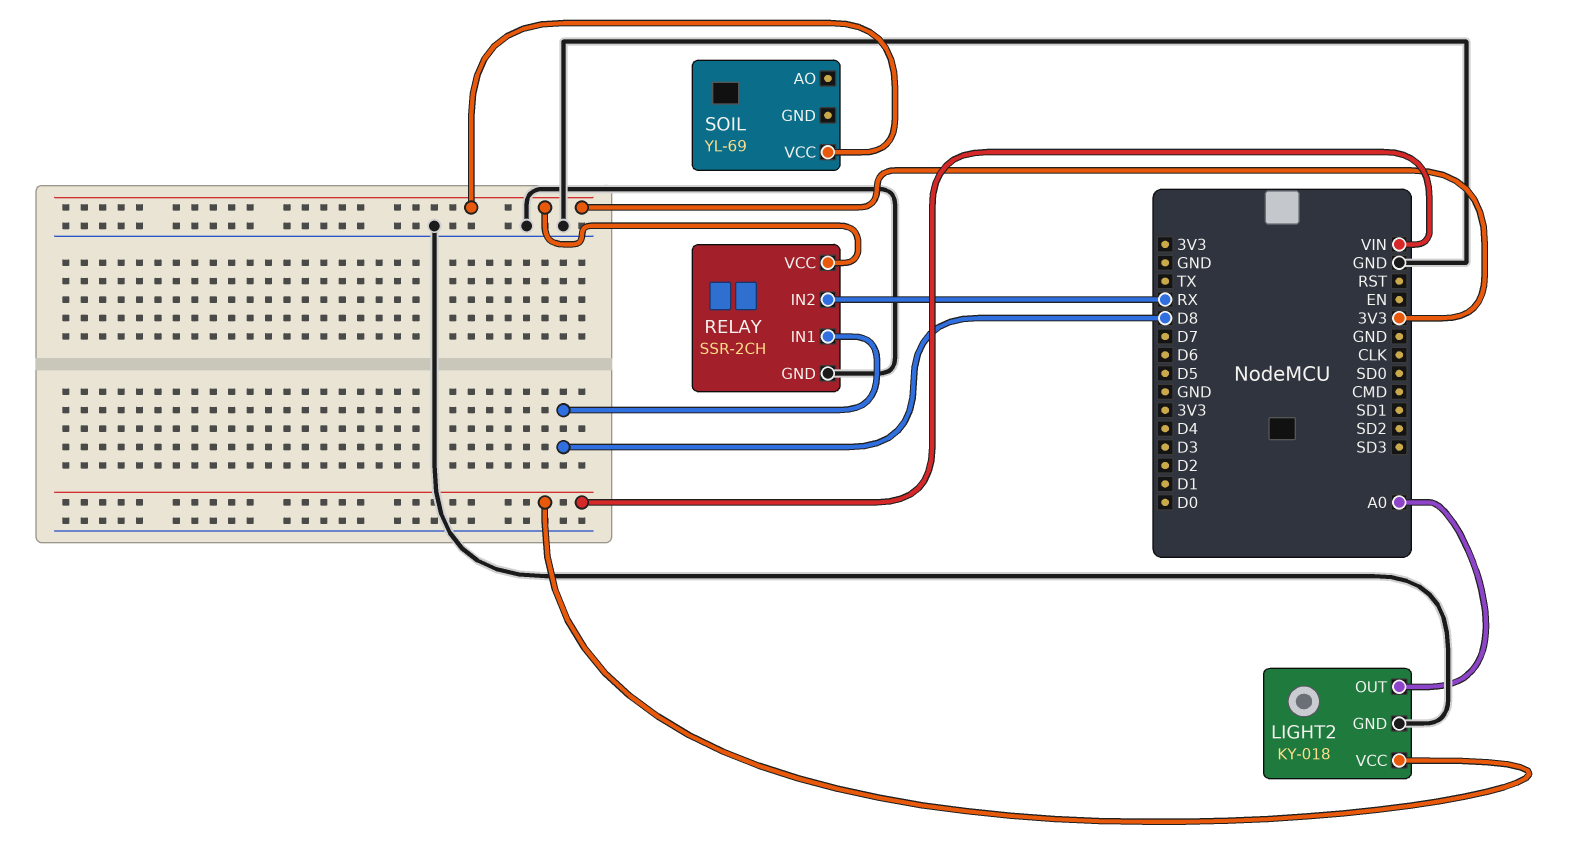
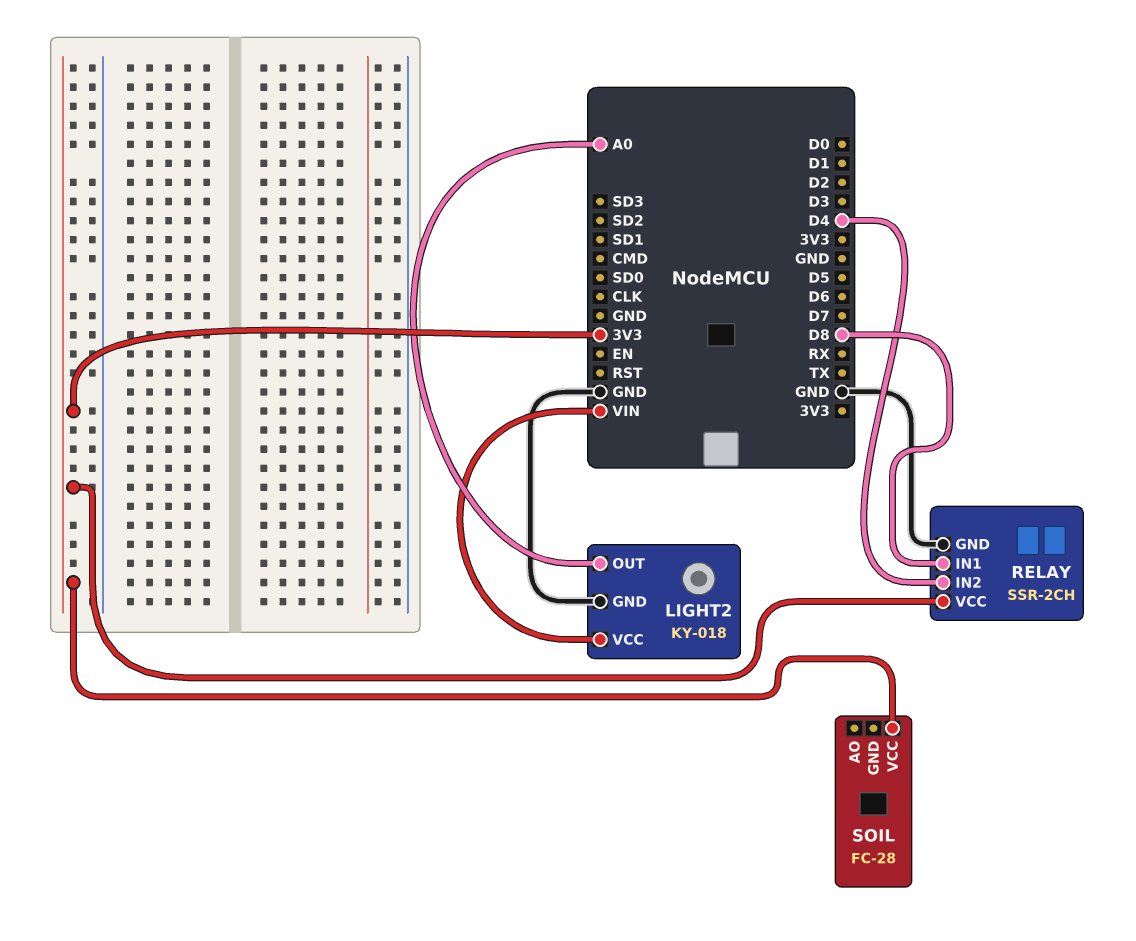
RELAY pin IN2: RX -> D4
SOIL: YL-69 -> FC-28

